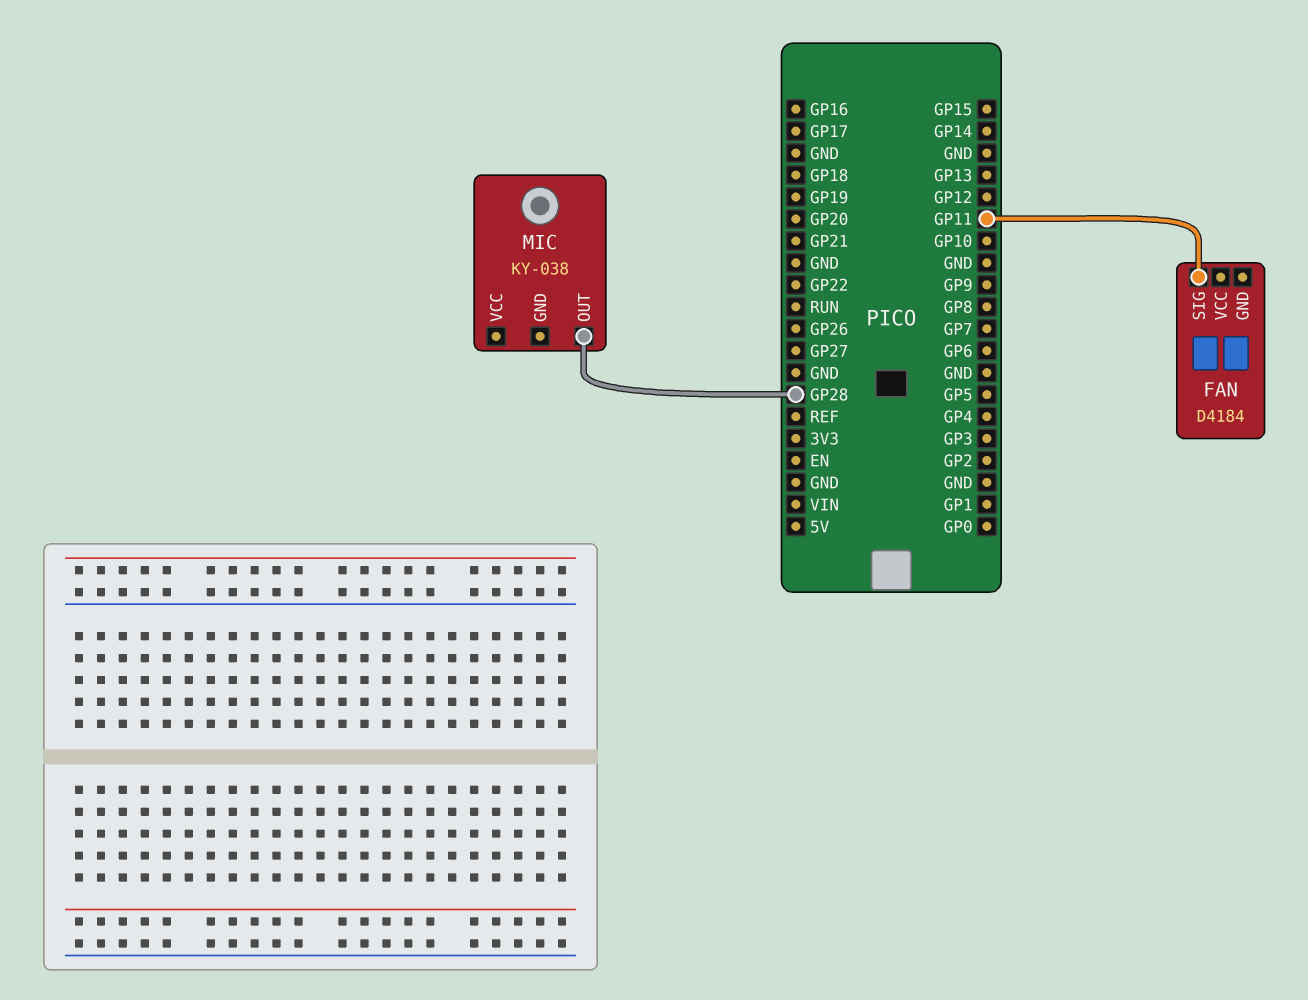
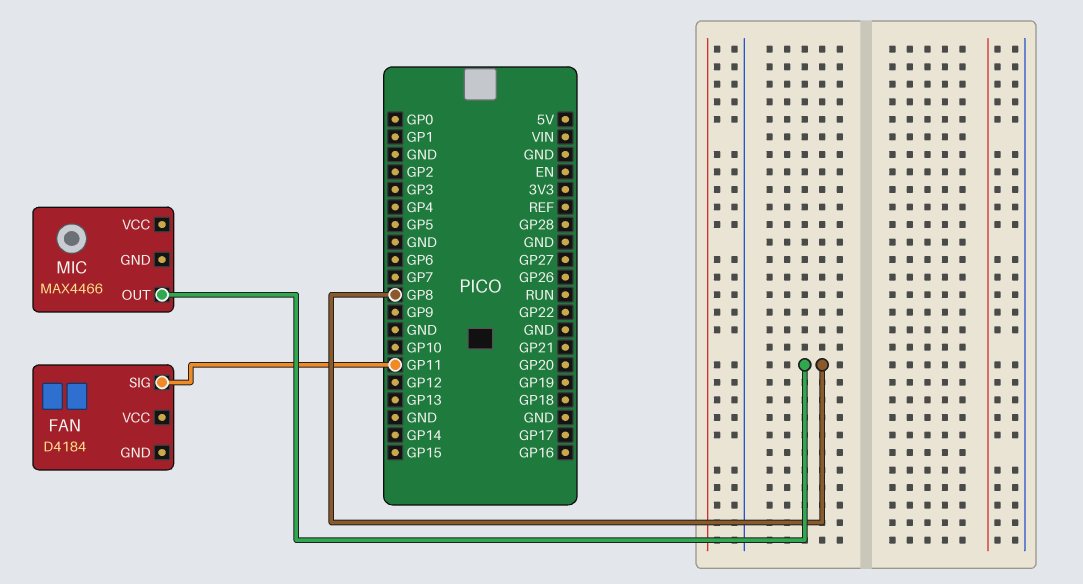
MIC: KY-038 -> MAX4466
MIC pin OUT: GP28 -> GP8

